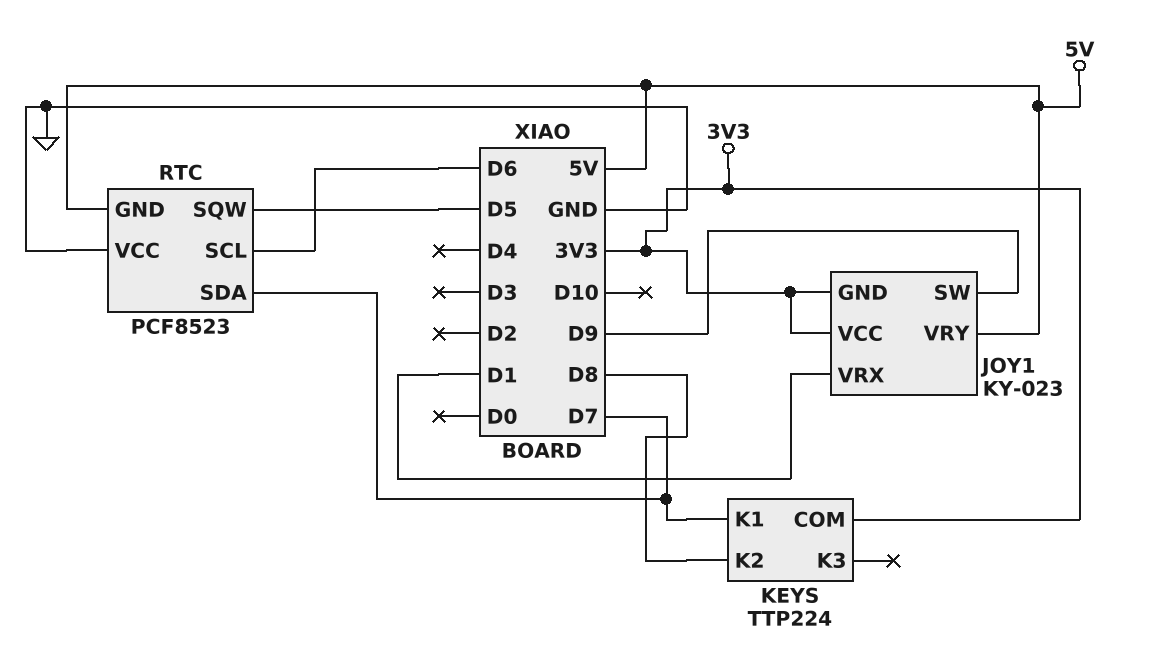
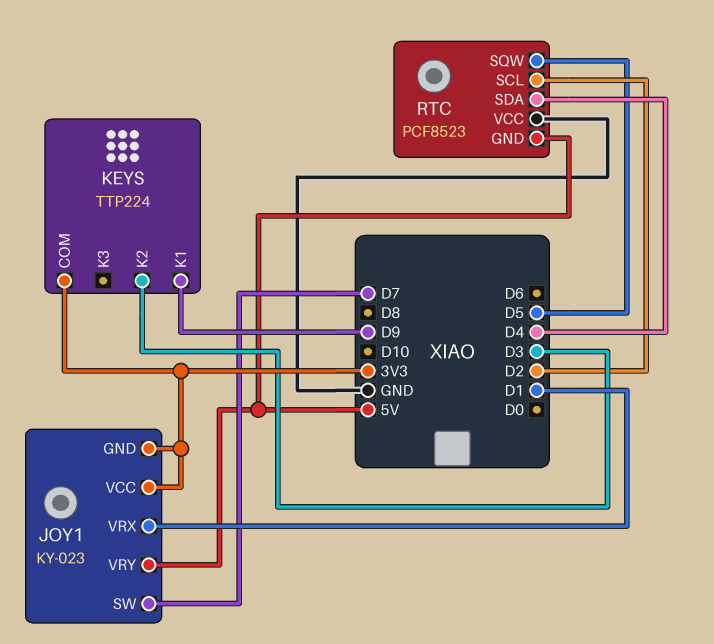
JOY1 pin SW: D9 -> D7
KEYS pin K1: D7 -> D9
KEYS pin K2: D8 -> D3
RTC pin SCL: D6 -> D2
RTC pin SDA: D7 -> D4

